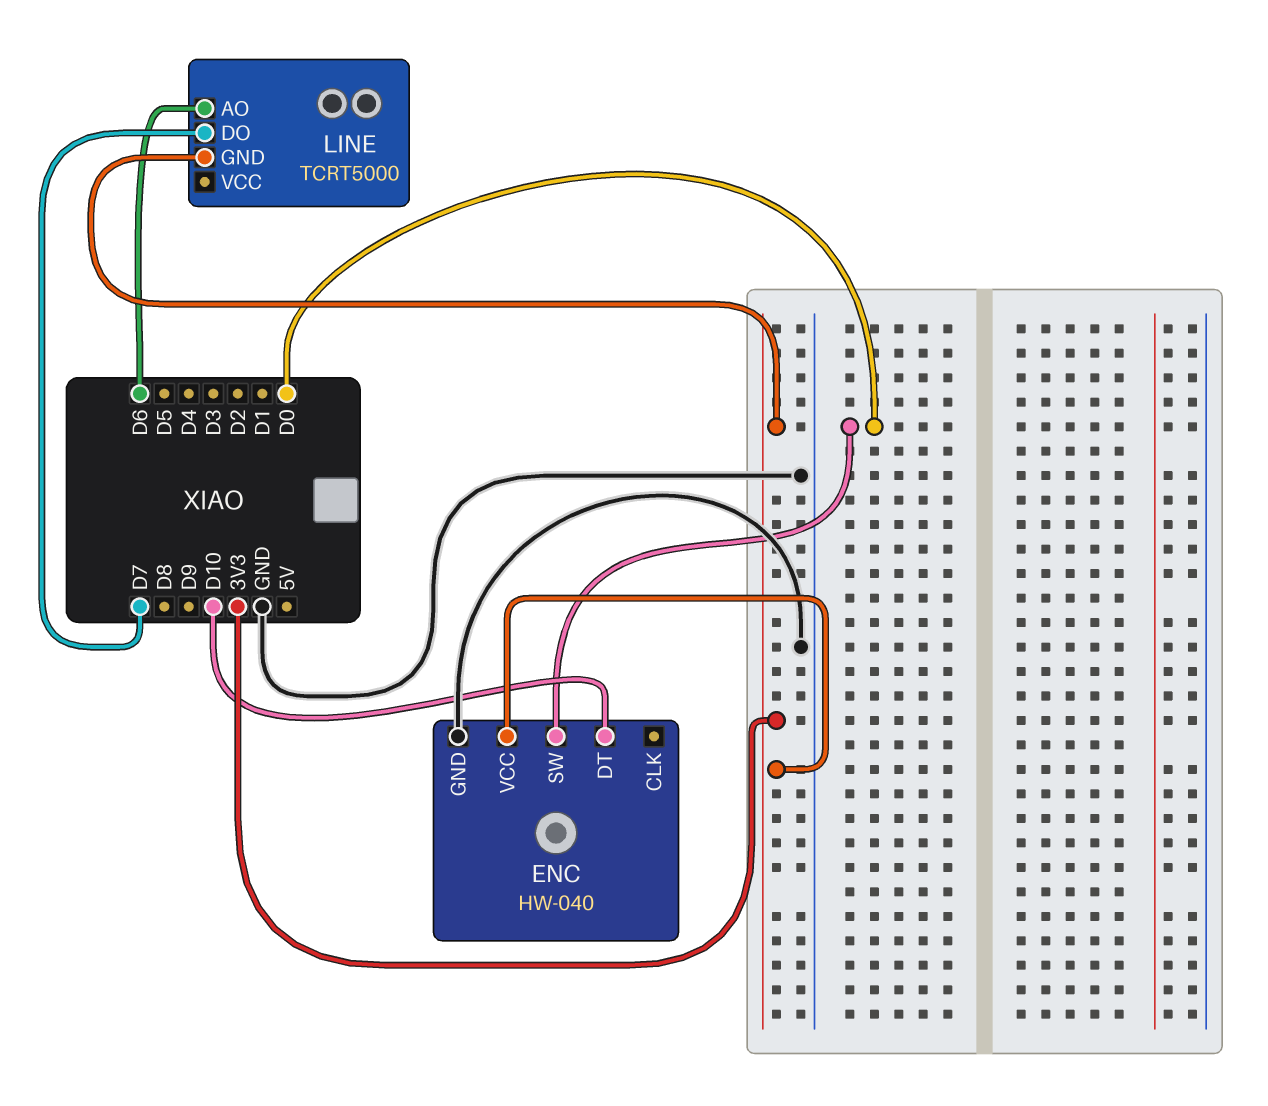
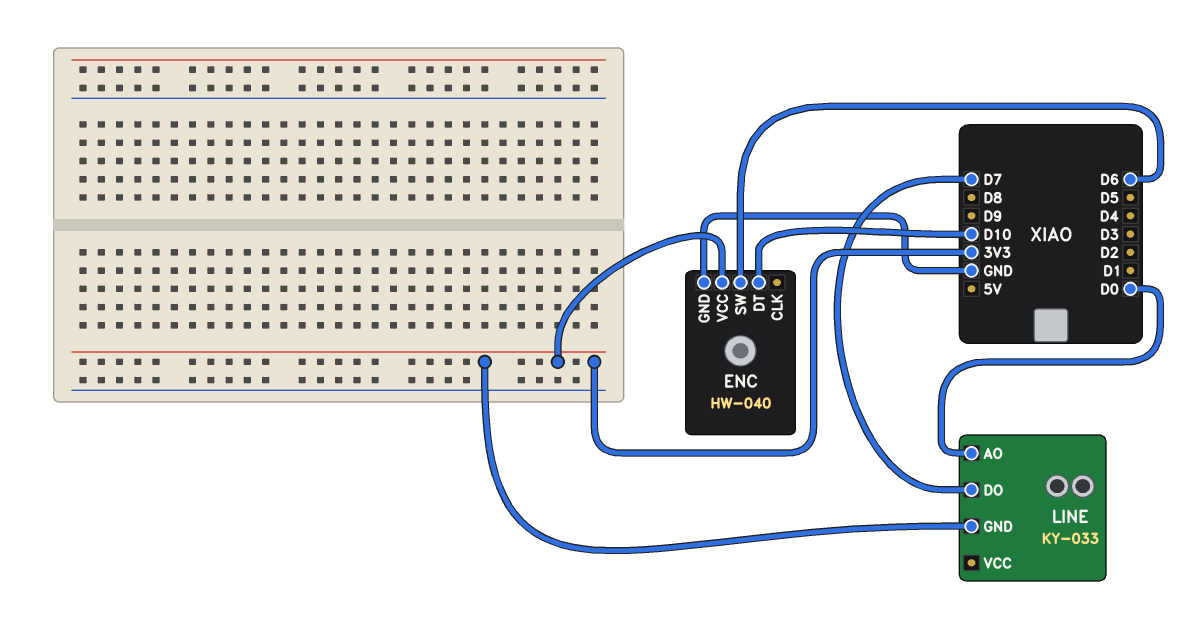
ENC pin SW: D0 -> D6
LINE: TCRT5000 -> KY-033
LINE pin AO: D6 -> D0

